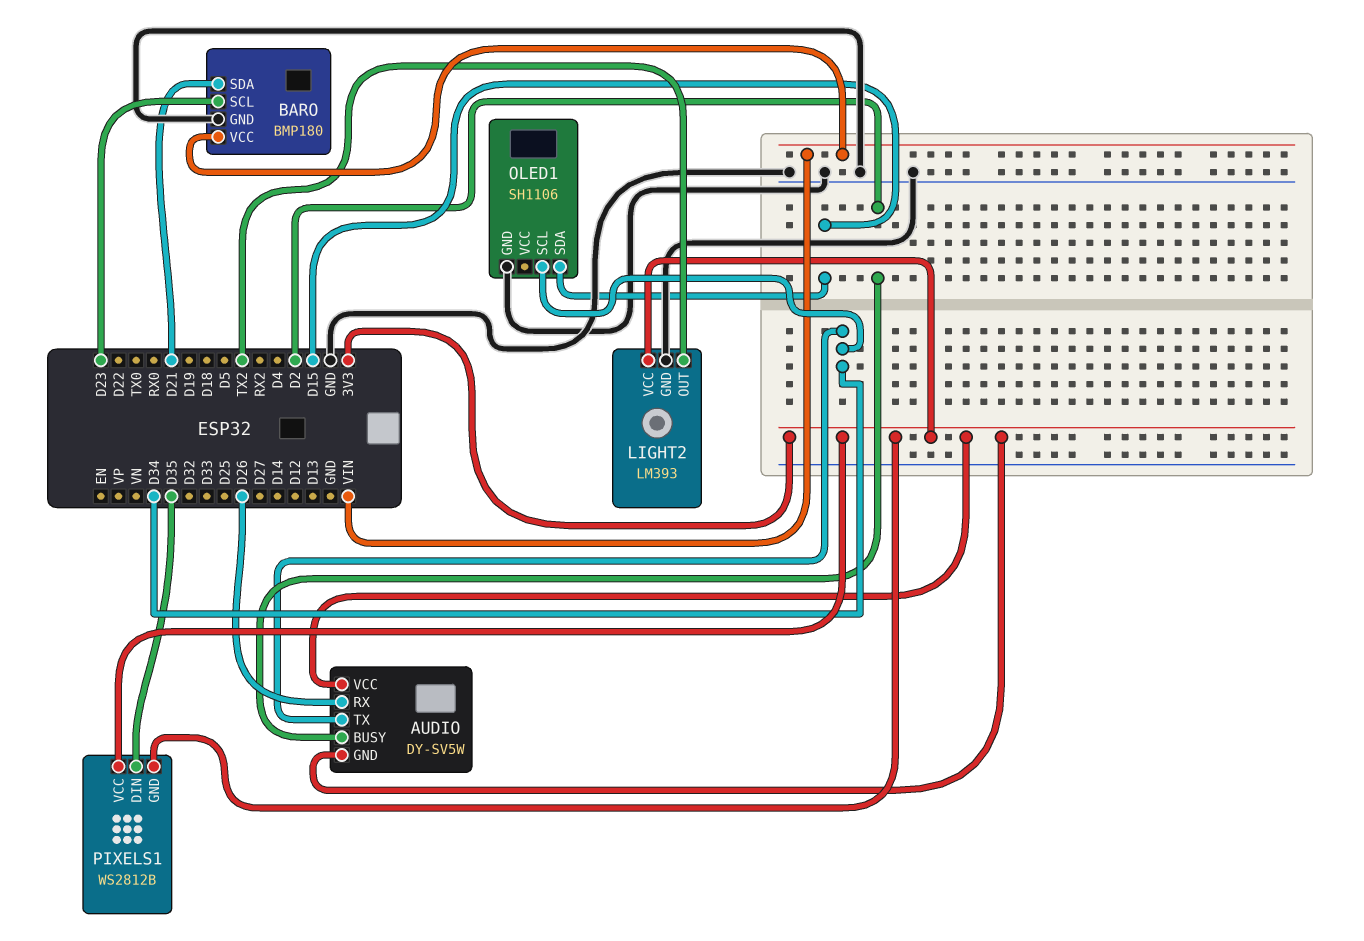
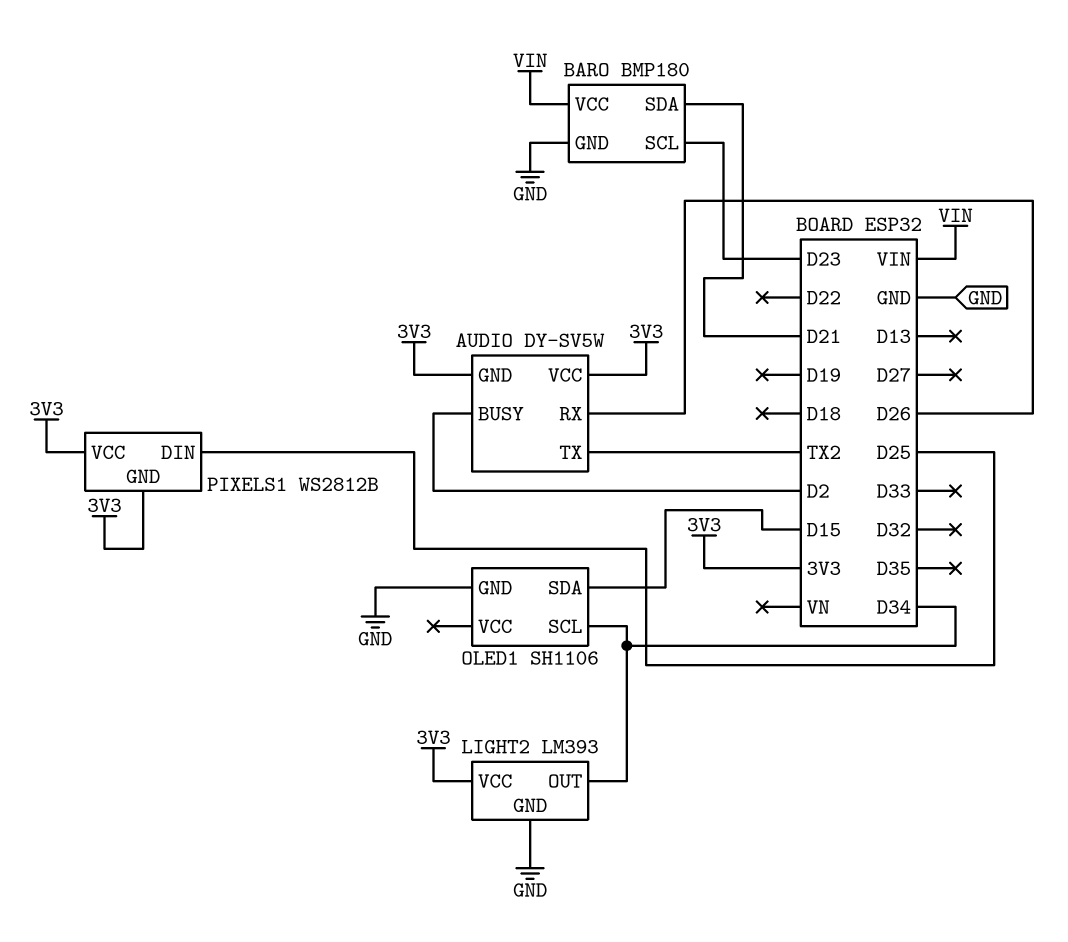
AUDIO pin TX: D34 -> TX2
LIGHT2 pin OUT: TX2 -> D34
PIXELS1 pin DIN: D35 -> D25

